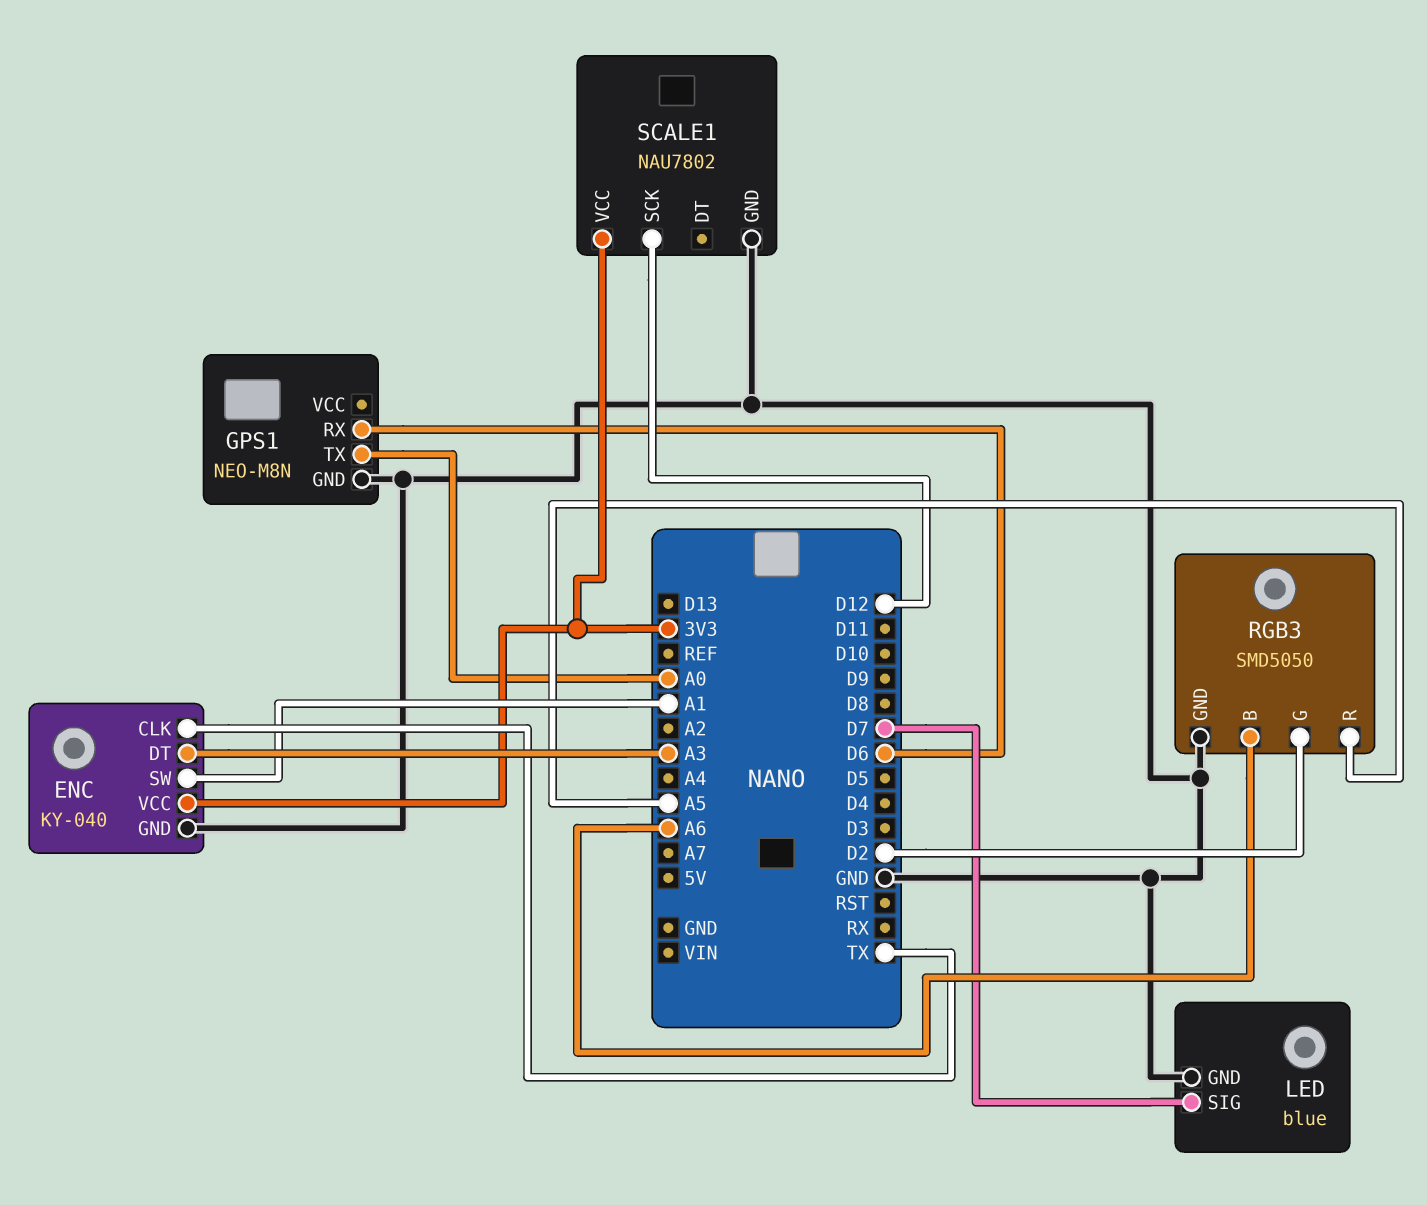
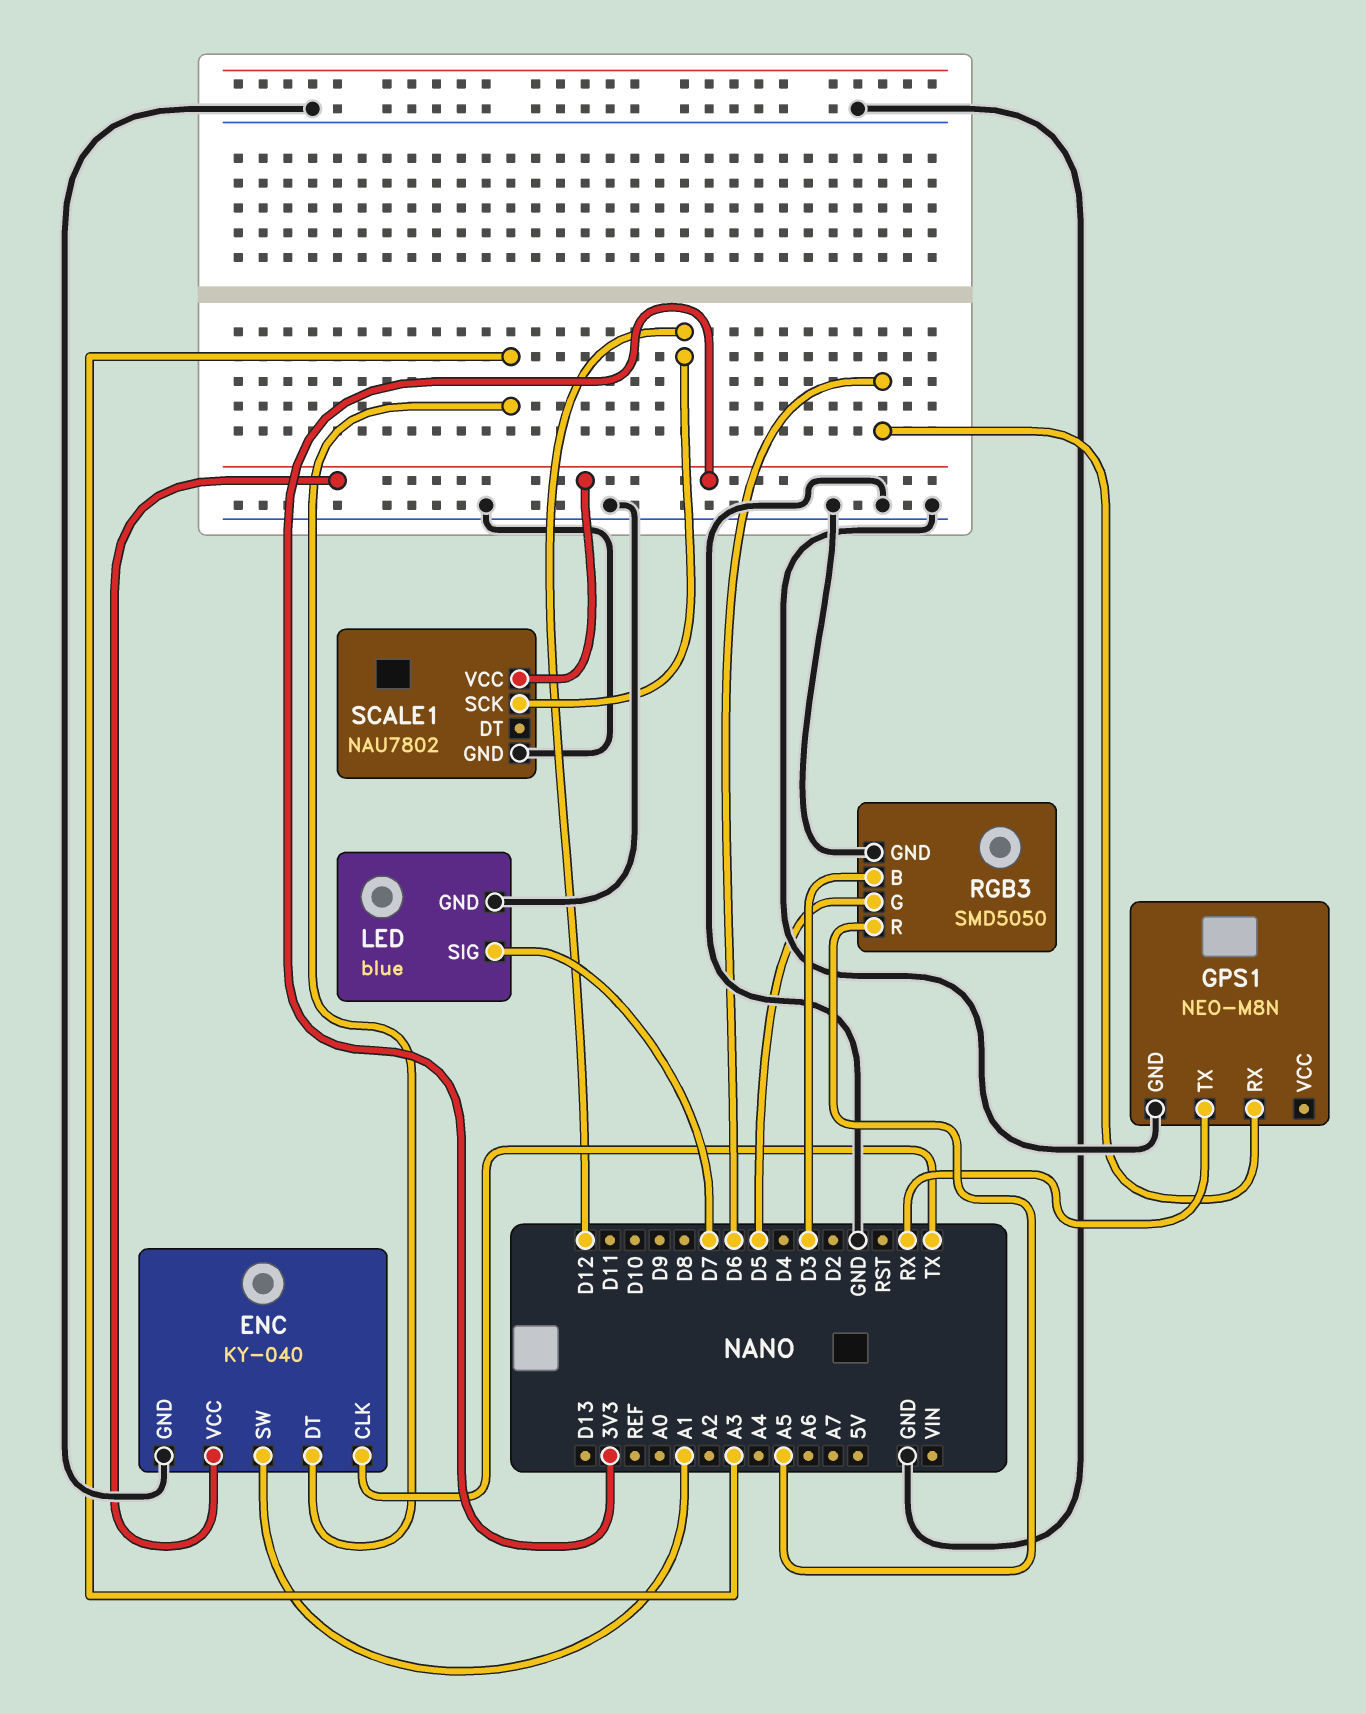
GPS1 pin TX: A0 -> RX
RGB3 pin B: A6 -> D3
RGB3 pin G: D2 -> D5

